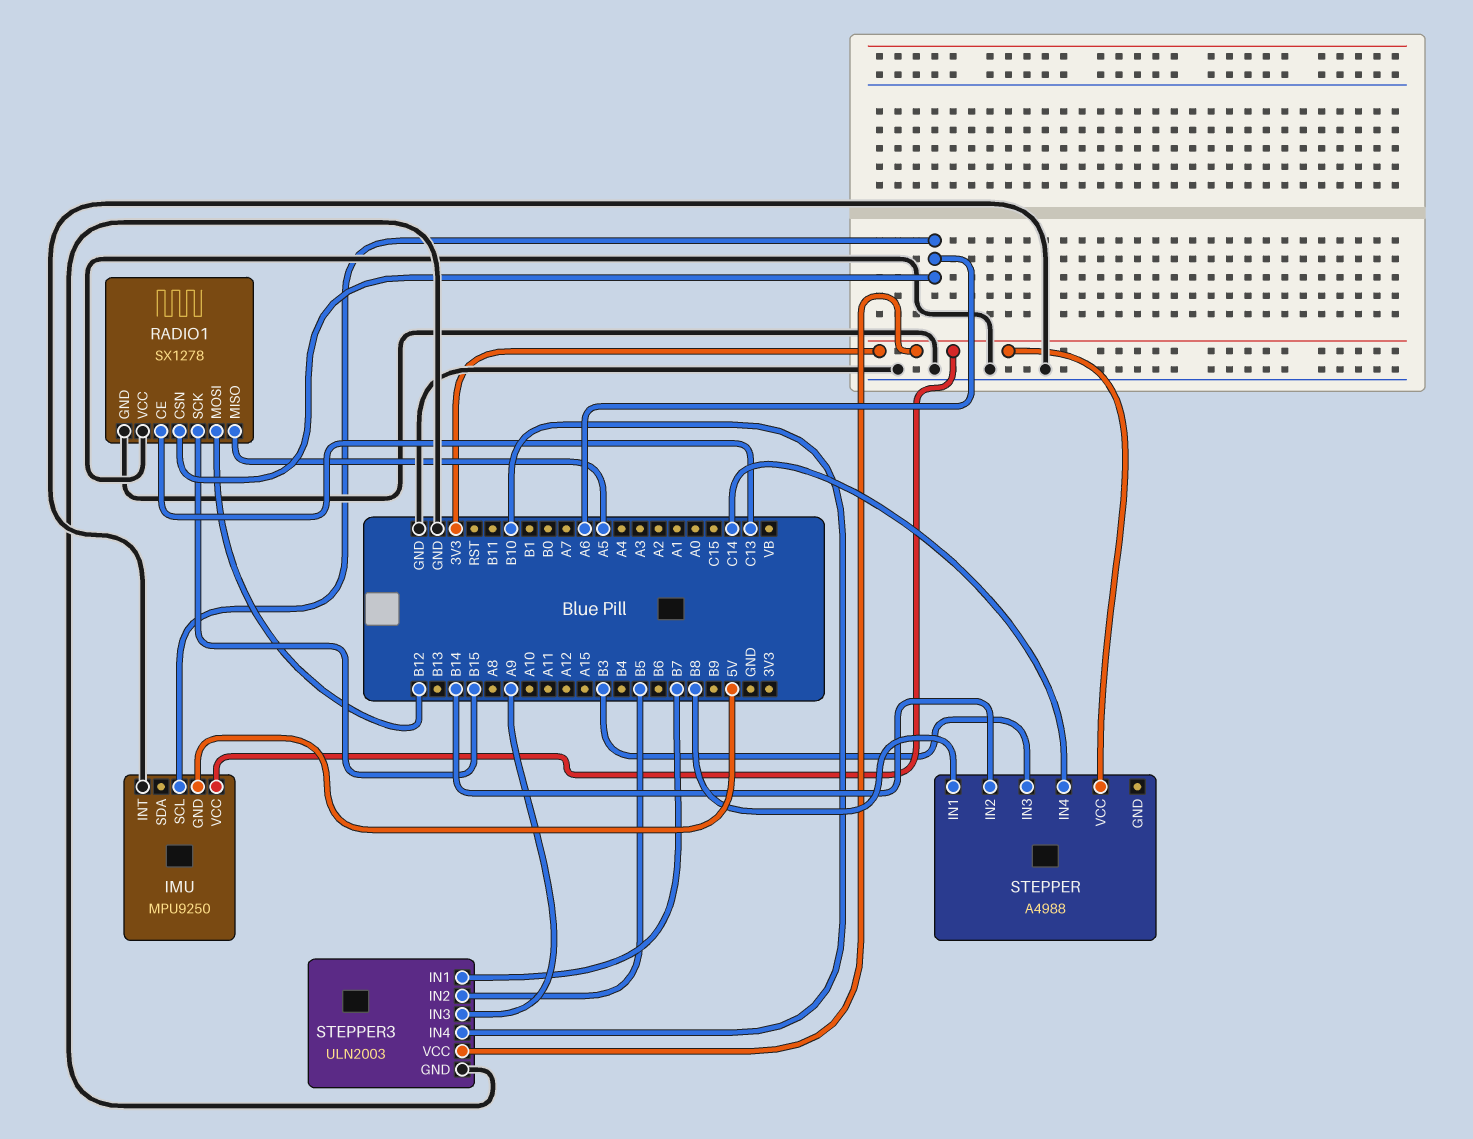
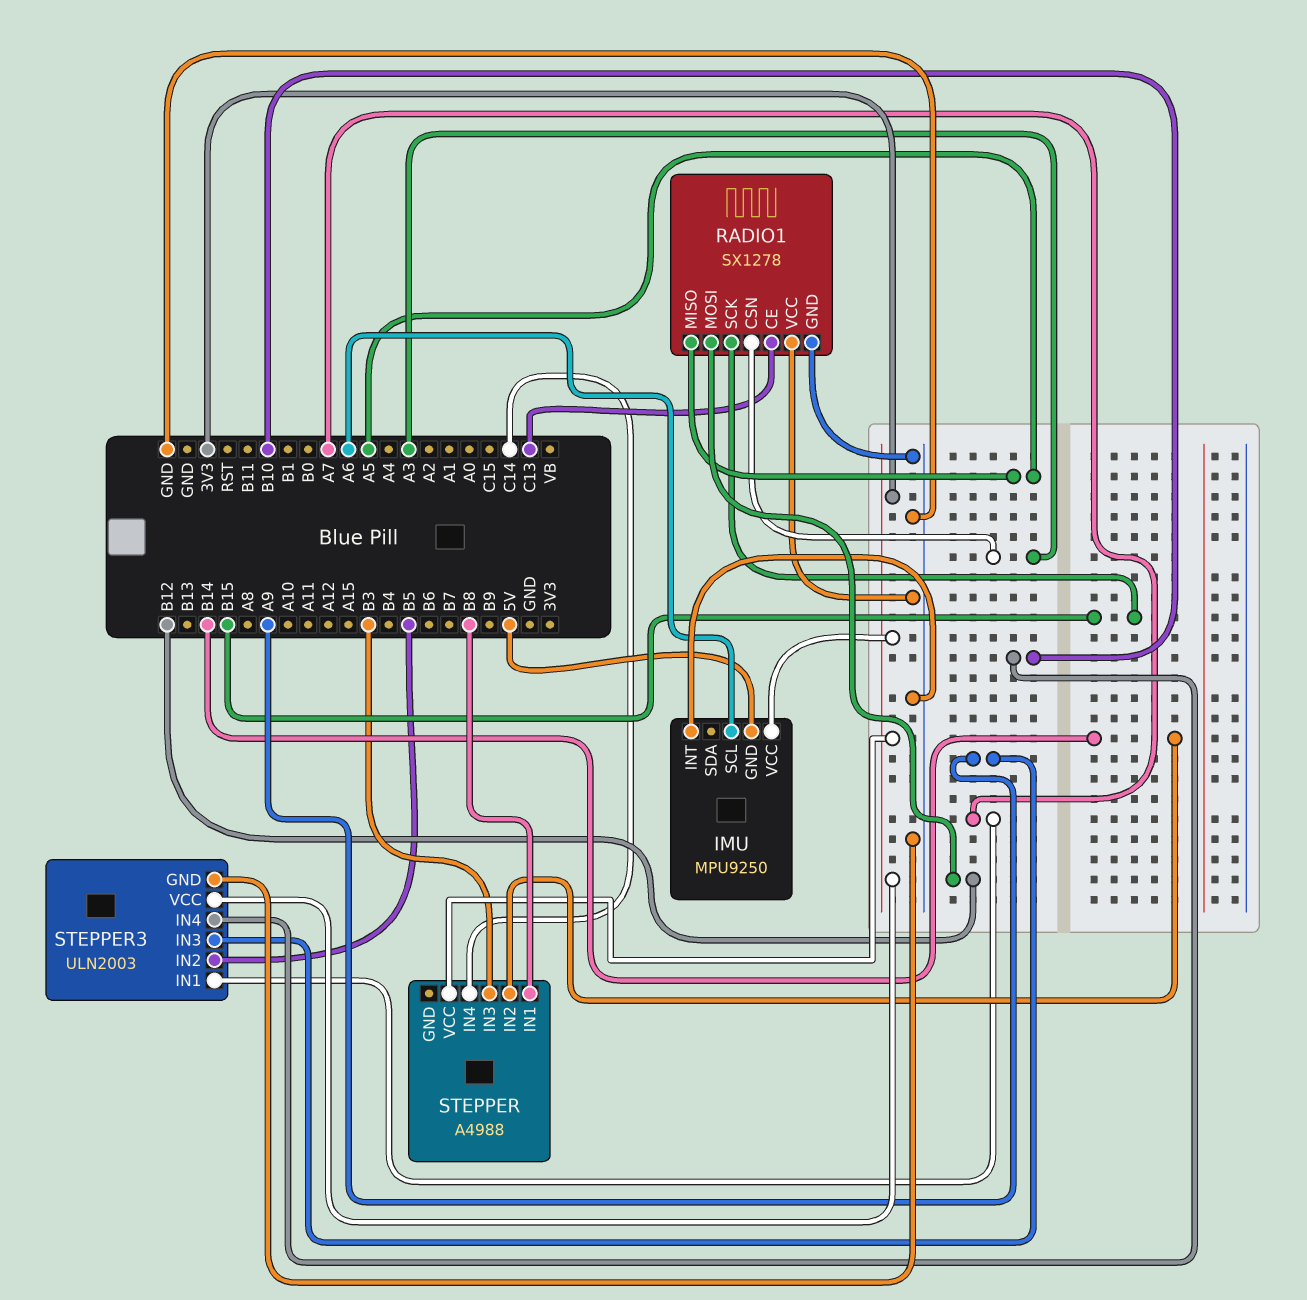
RADIO1 pin CSN: A6 -> A3
STEPPER3 pin IN1: B7 -> A7

